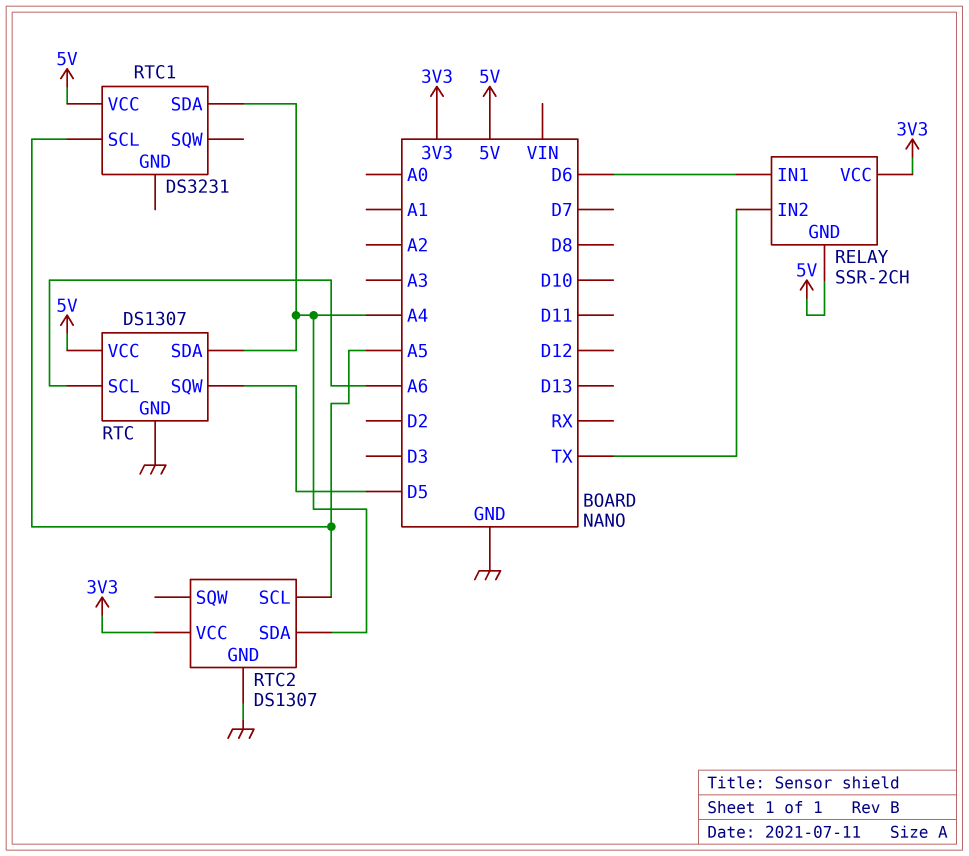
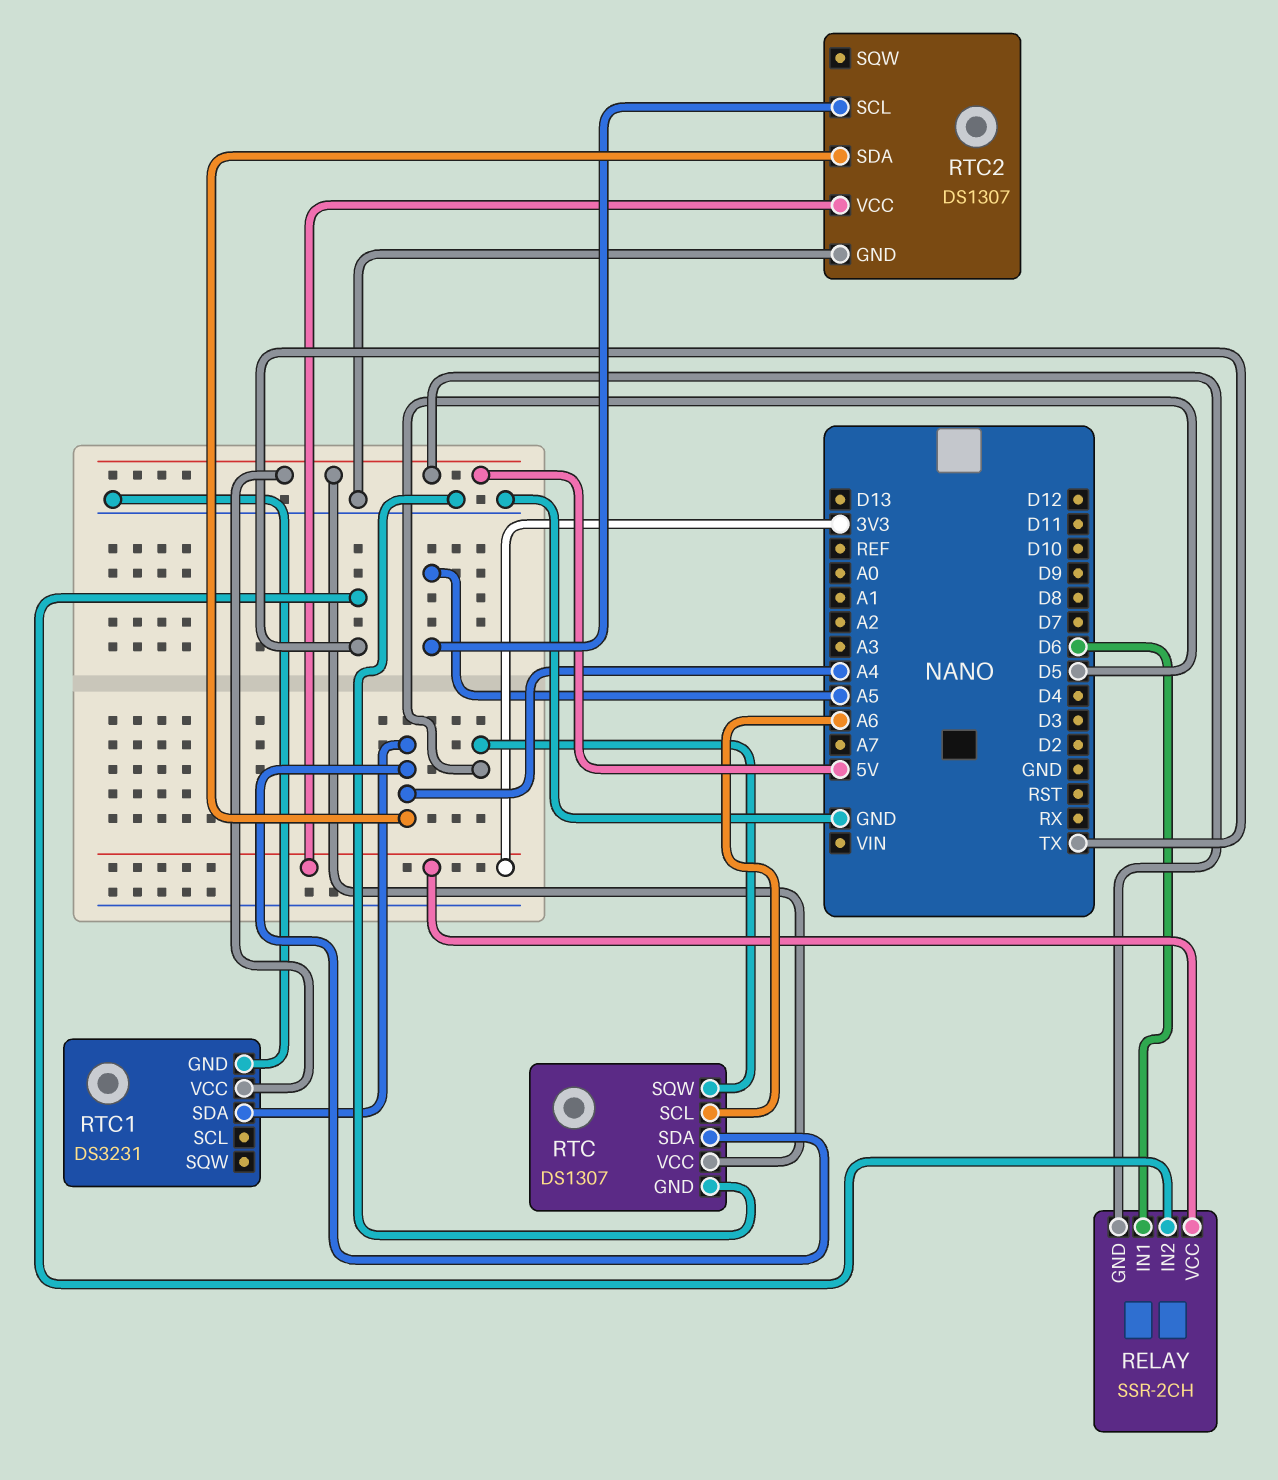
RTC1 pin GND: none -> GND
RTC1 pin SCL: A5 -> none

